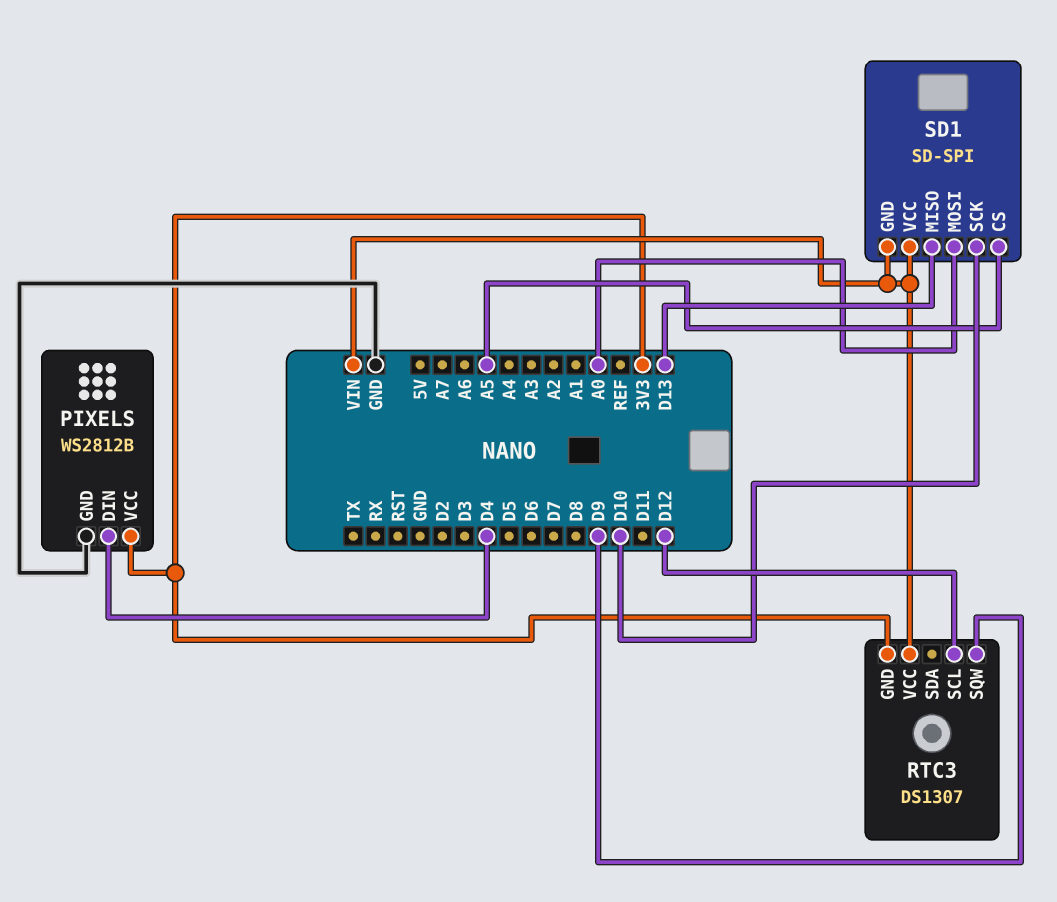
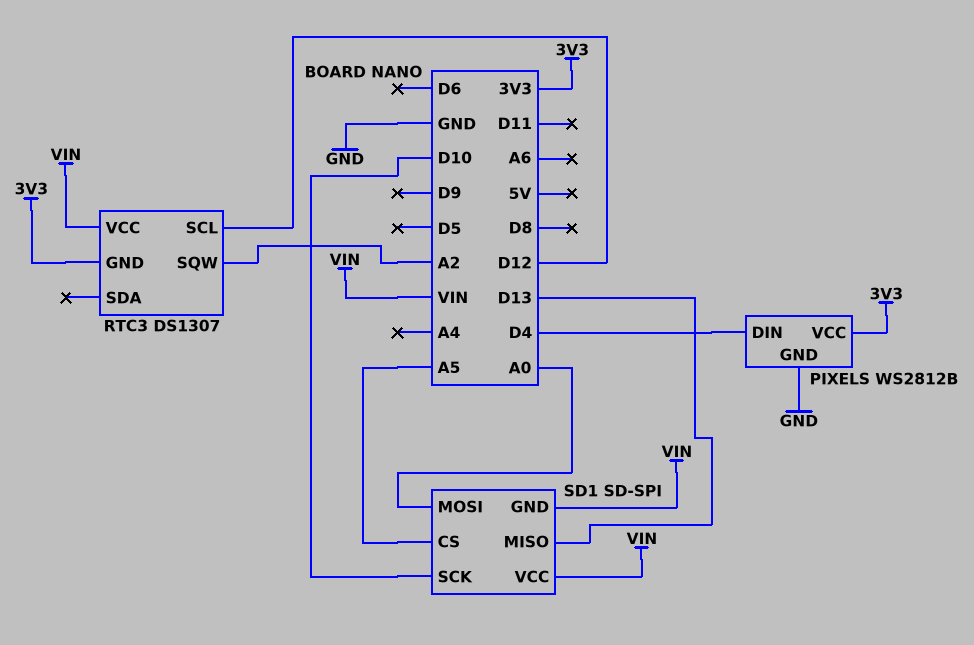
RTC3 pin SQW: D9 -> A2

